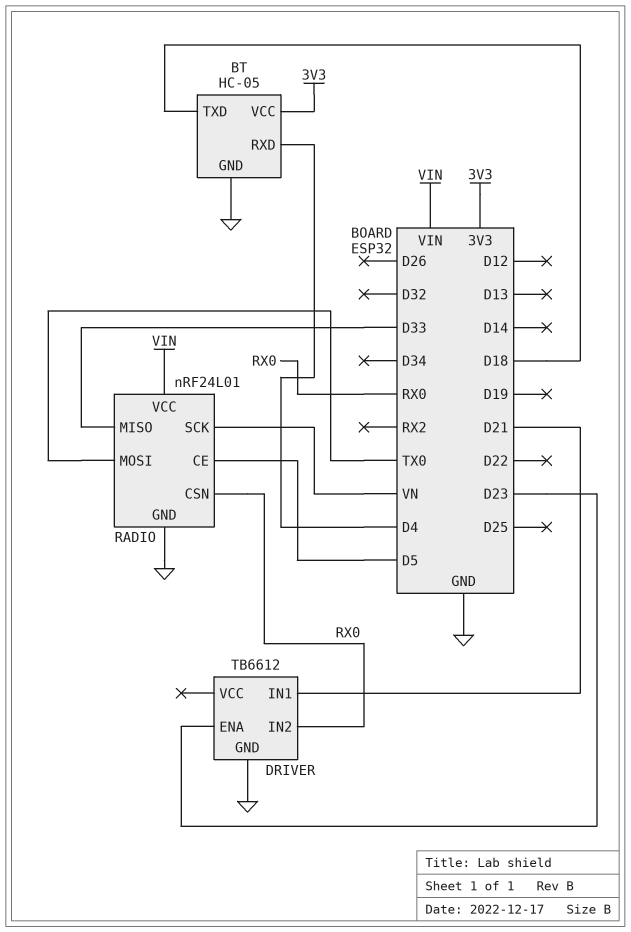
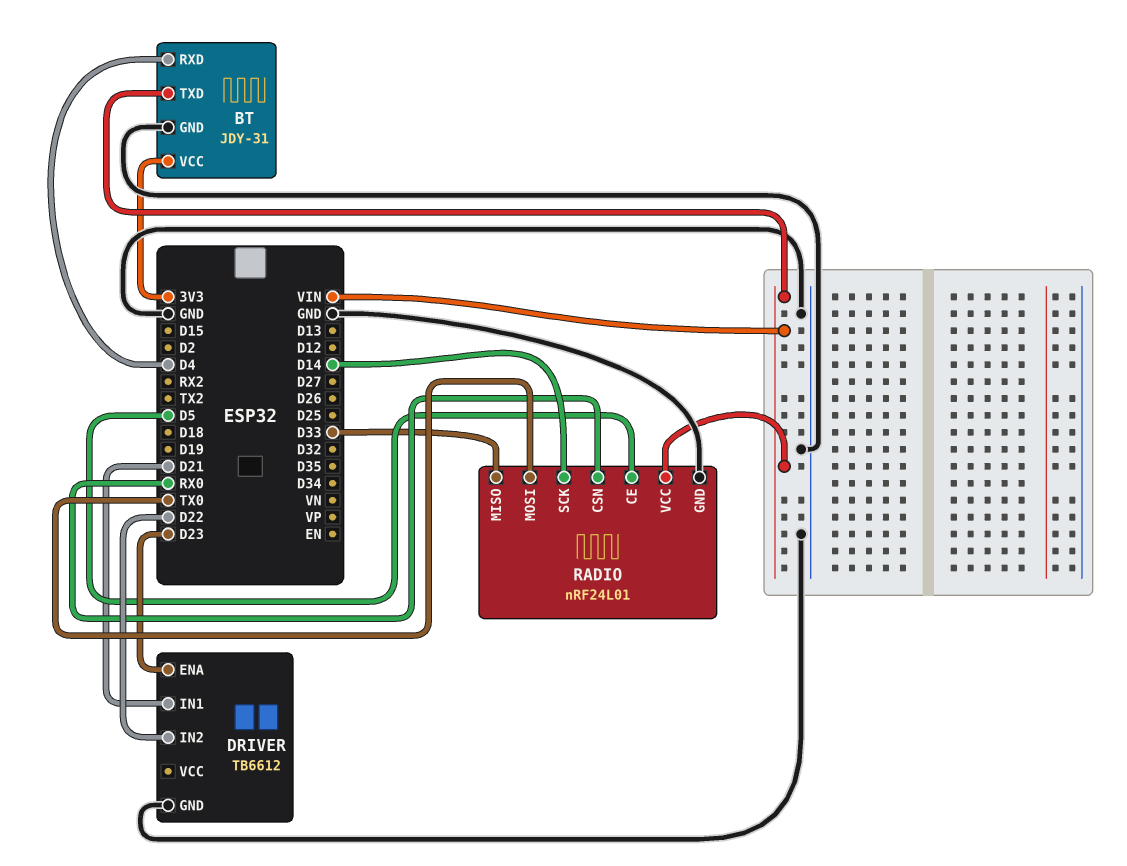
BT: HC-05 -> JDY-31
BT pin TXD: D18 -> VIN
DRIVER pin IN2: RX0 -> D22
RADIO pin SCK: VN -> D14

